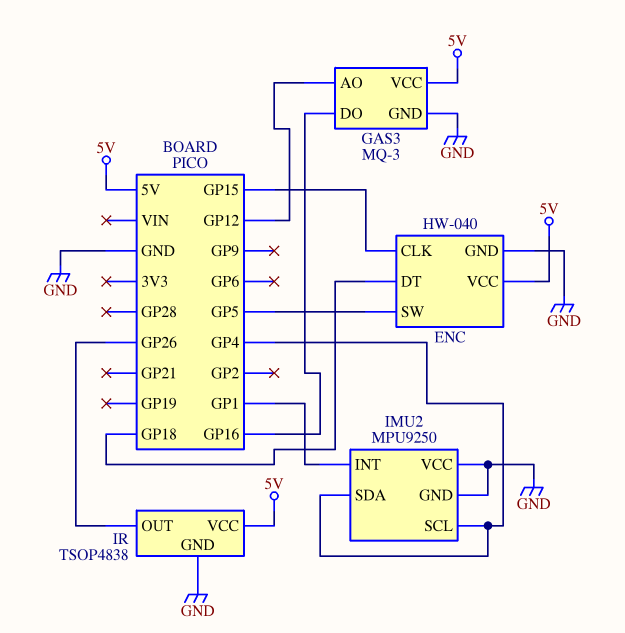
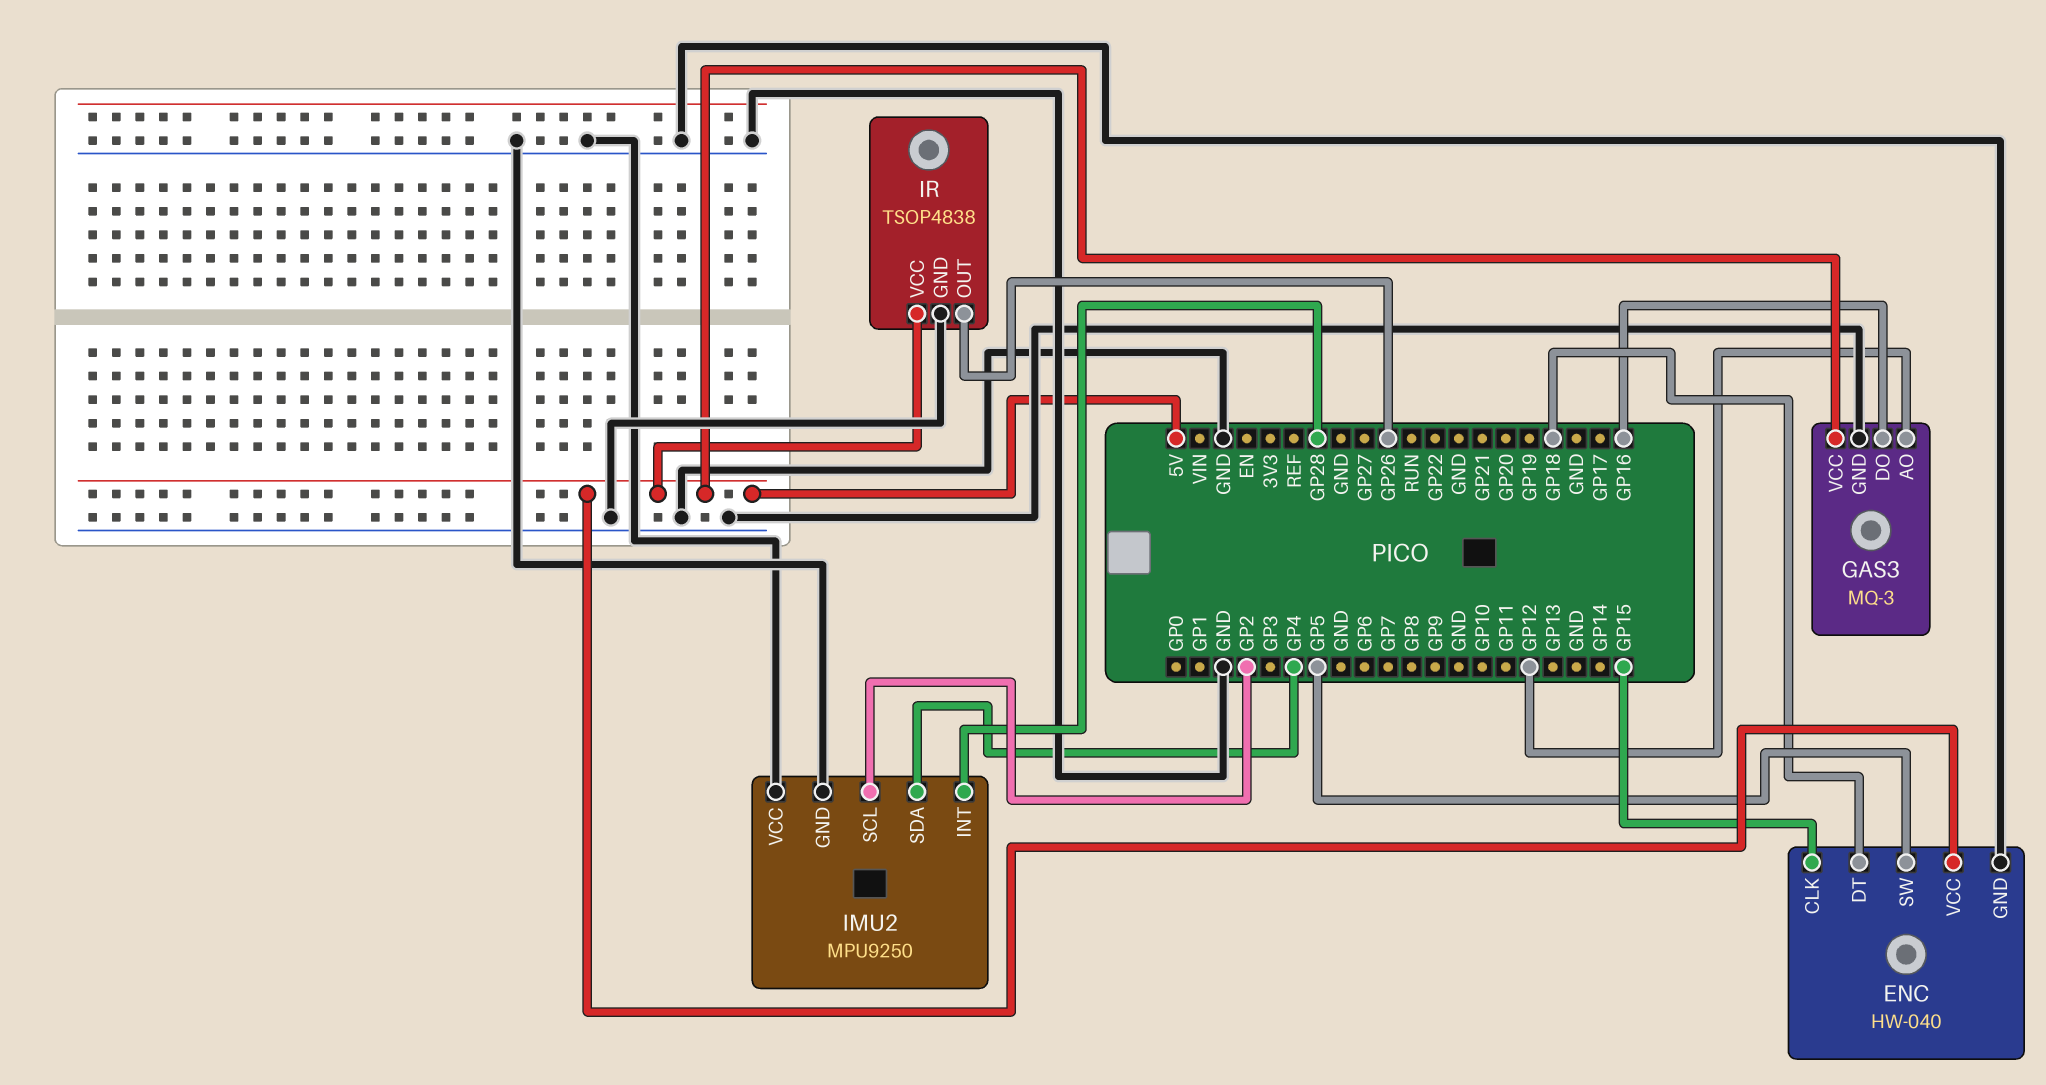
IMU2 pin INT: GP1 -> GP28
IMU2 pin SCL: GP4 -> GP2

